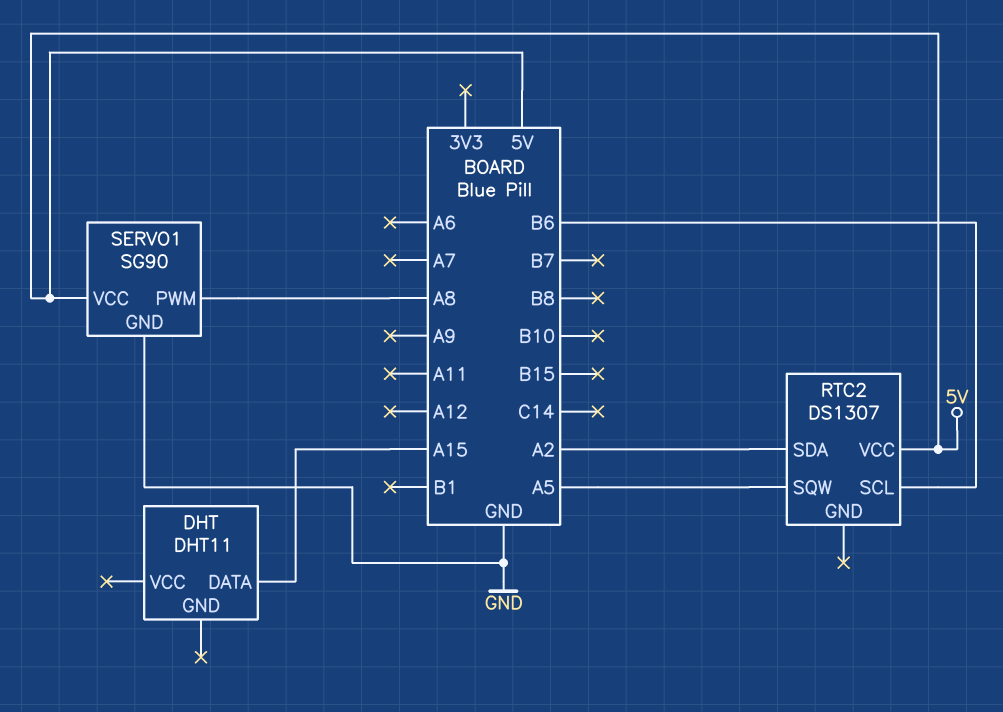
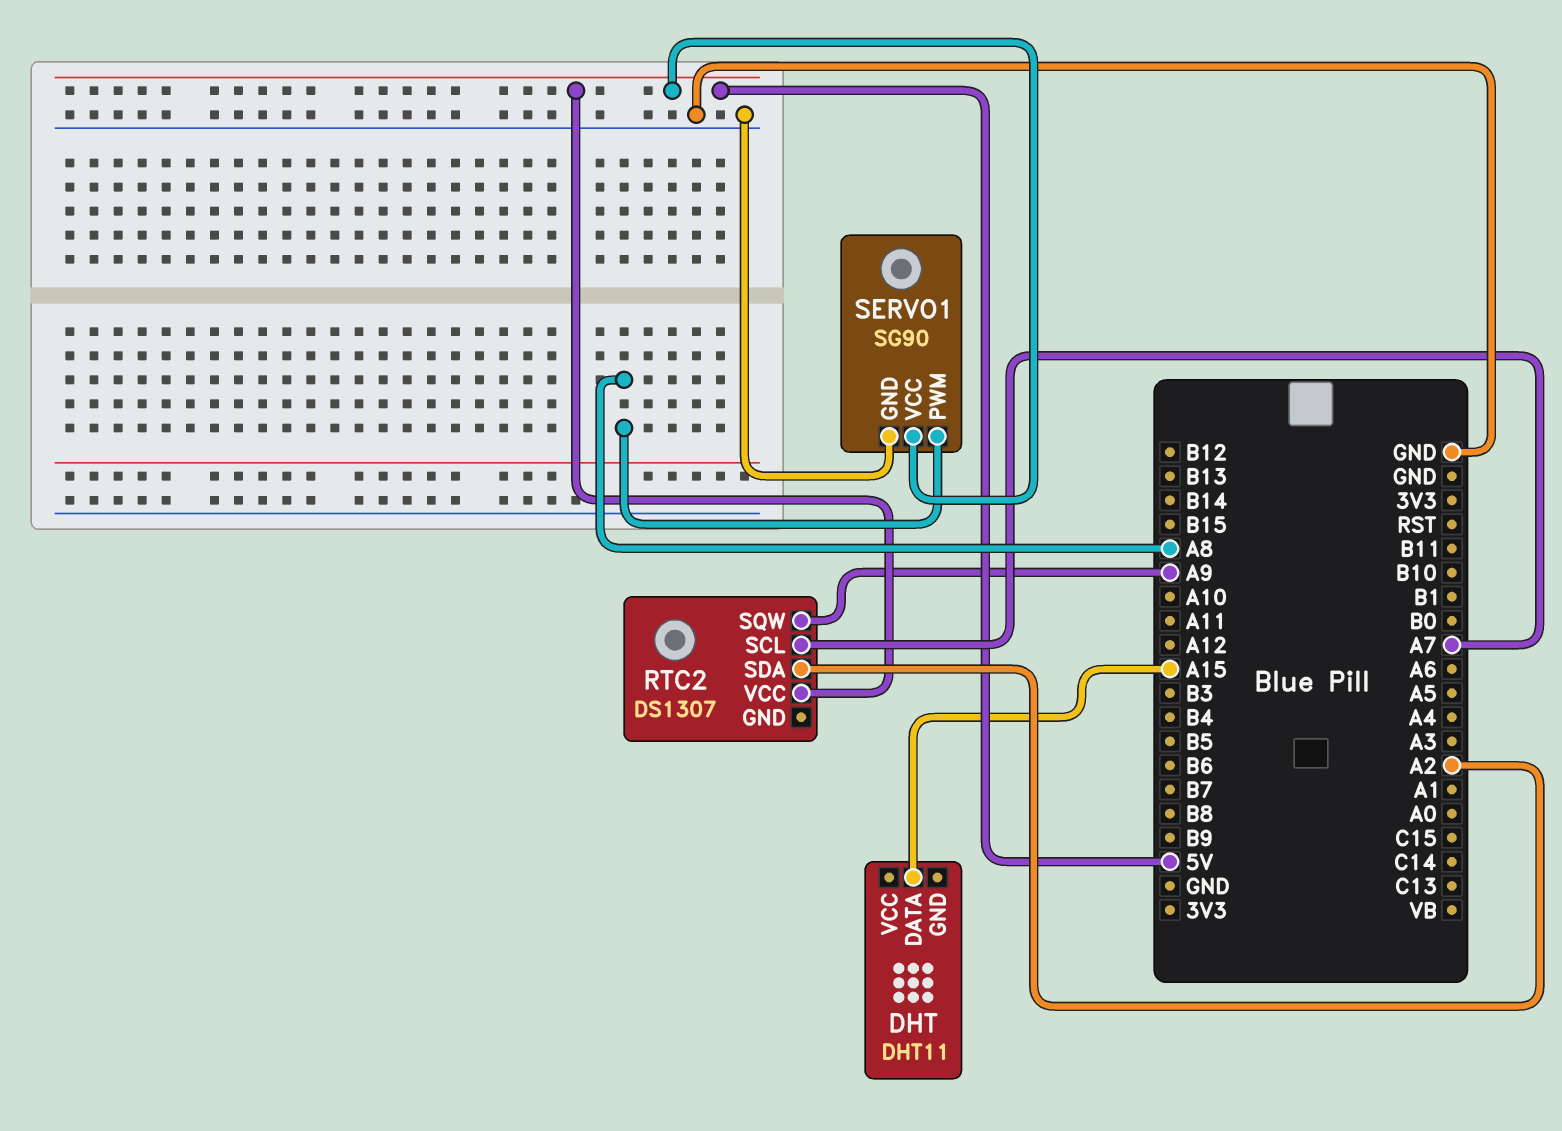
RTC2 pin SCL: B6 -> A7
RTC2 pin SQW: A5 -> A9

